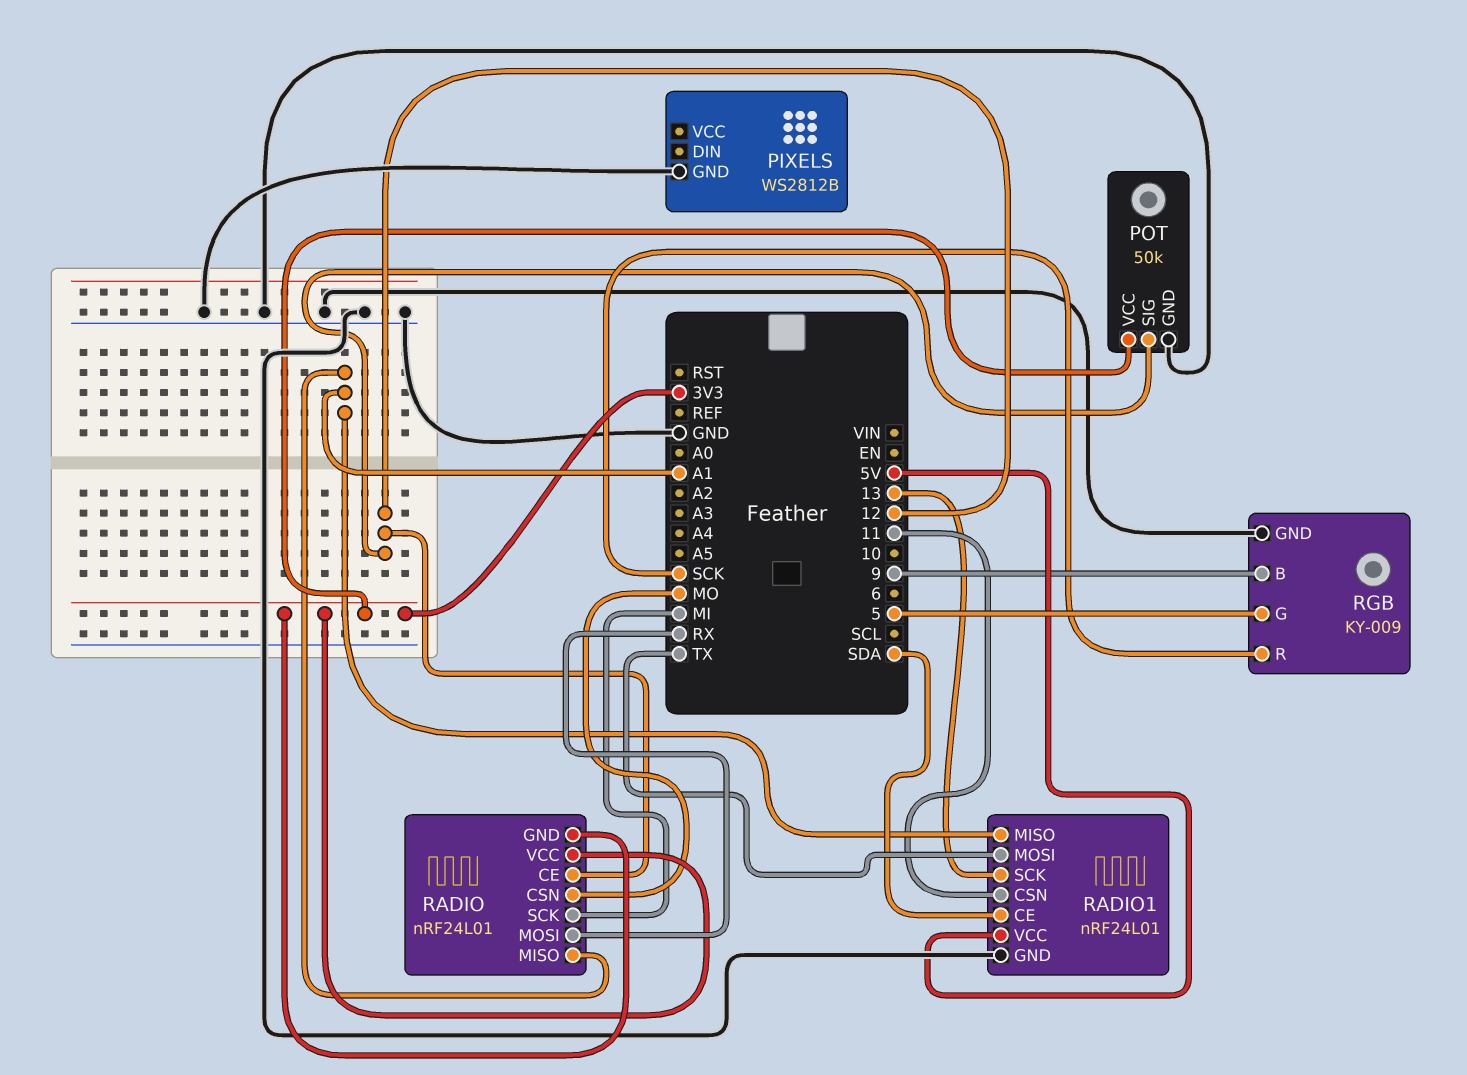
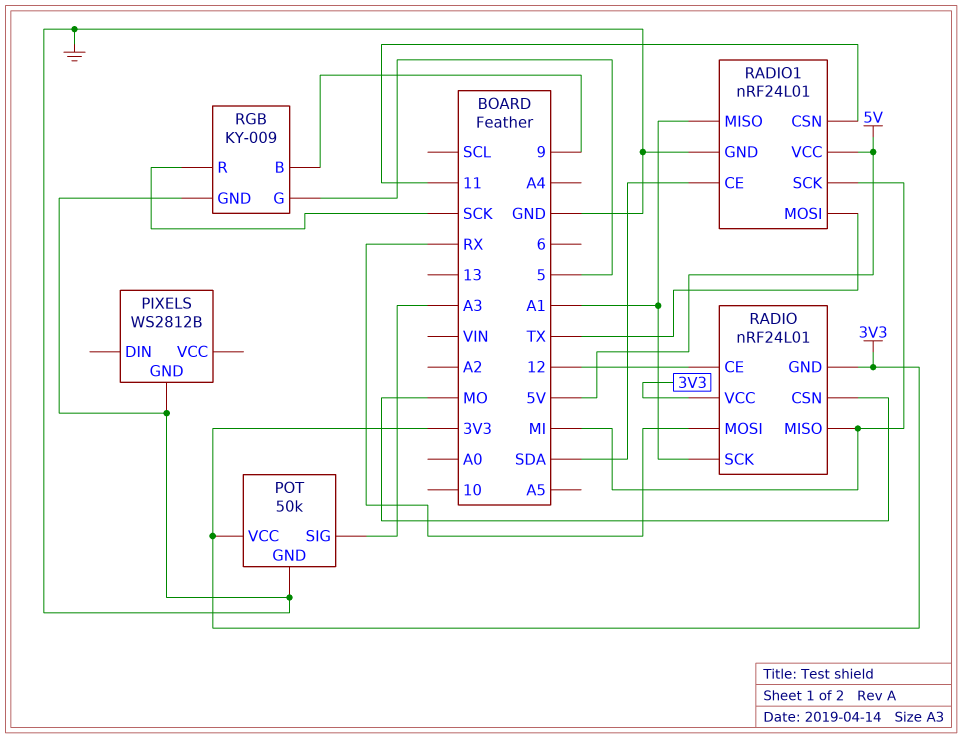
POT pin SIG: 12 -> A3
RADIO pin MISO: A1 -> MI
RADIO pin SCK: MI -> A1
RADIO1 pin SCK: 13 -> MI

